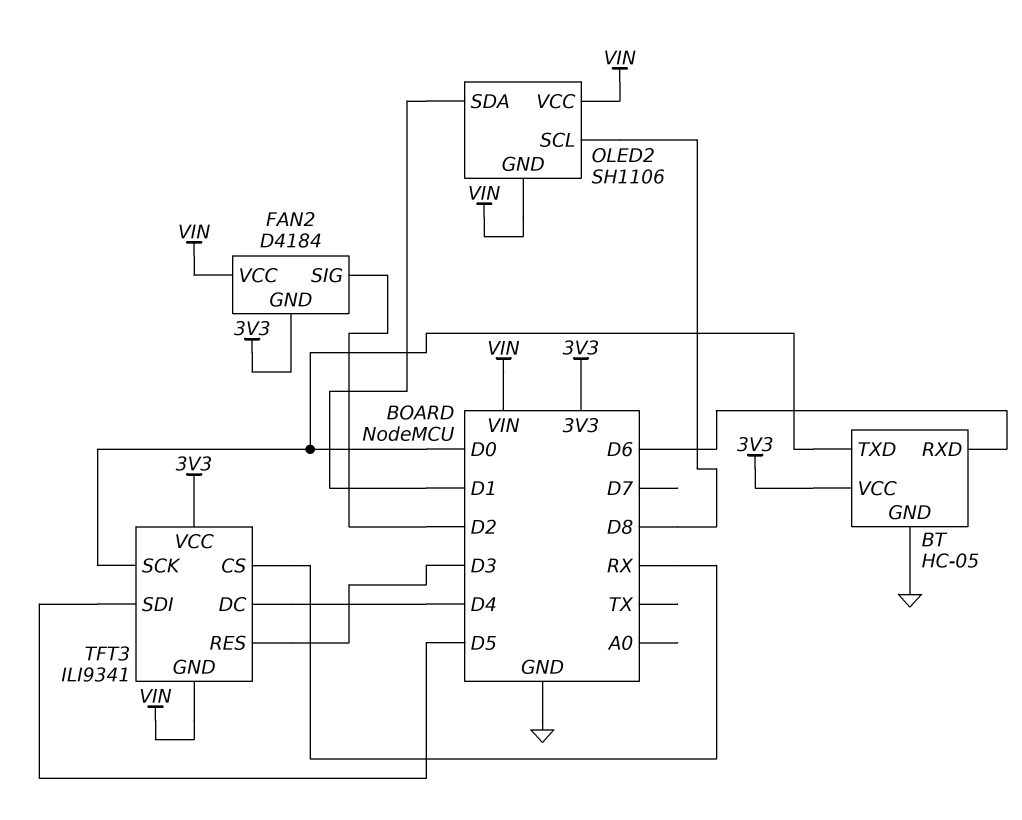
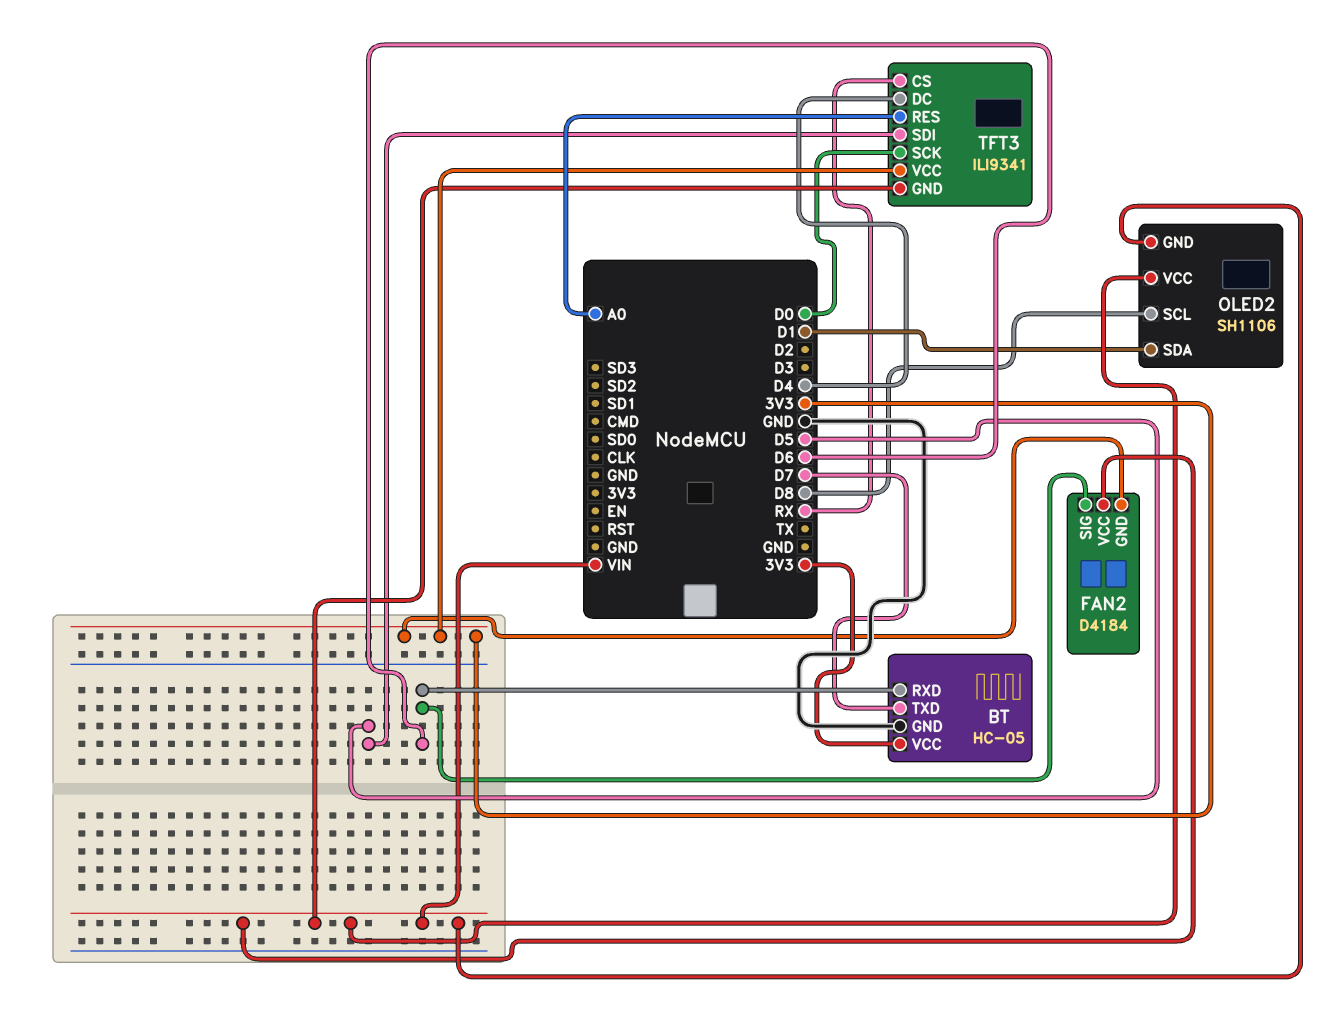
BT pin TXD: D0 -> D7
FAN2 pin SIG: D2 -> D6
TFT3 pin RES: D3 -> A0

